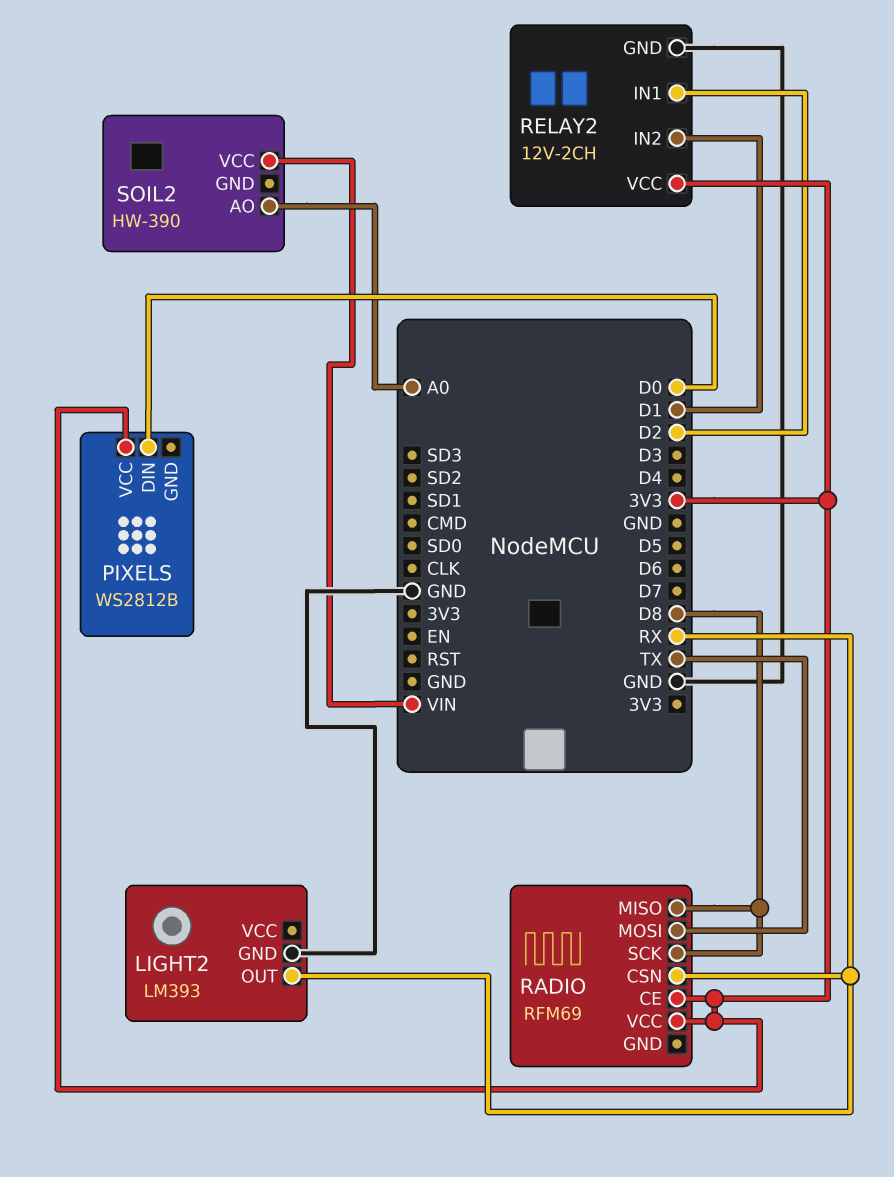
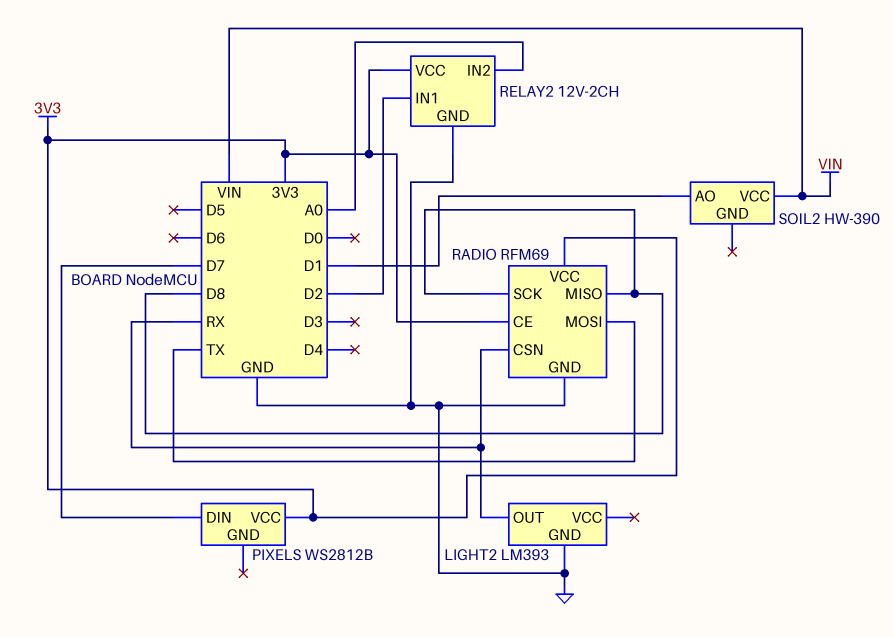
PIXELS pin DIN: D0 -> D7
RADIO pin GND: none -> GND
RELAY2 pin IN2: D1 -> A0
SOIL2 pin AO: A0 -> D1

